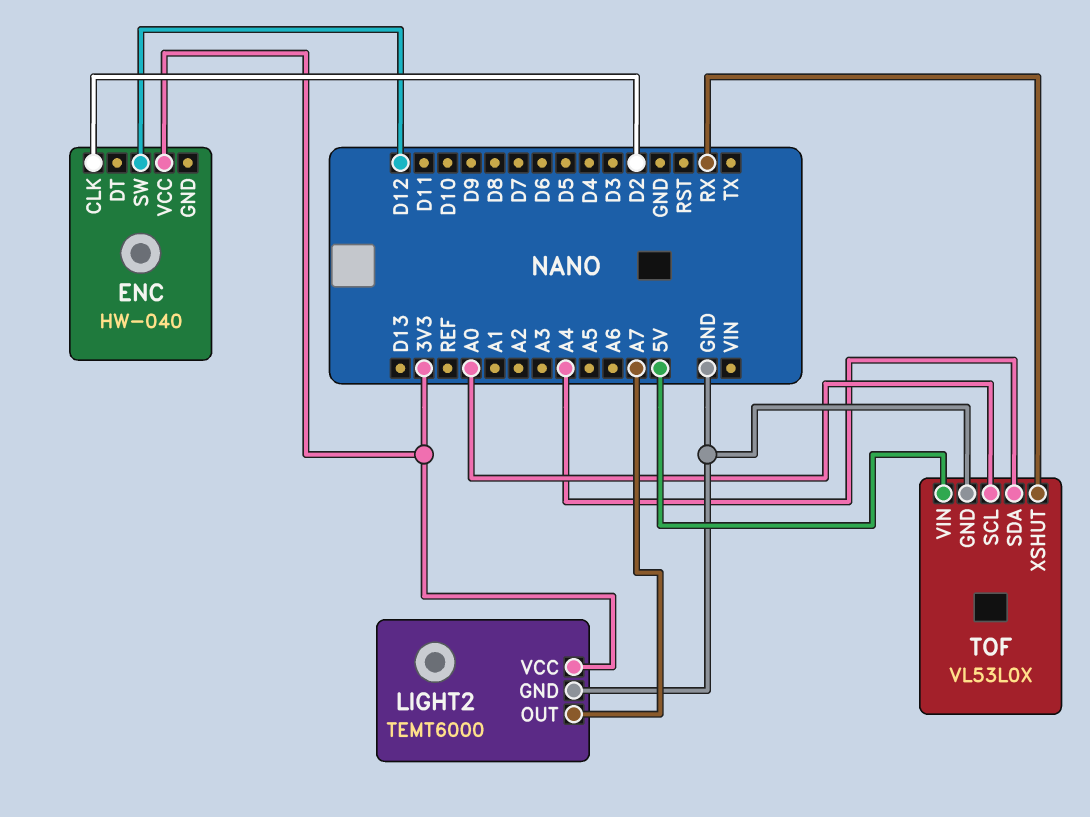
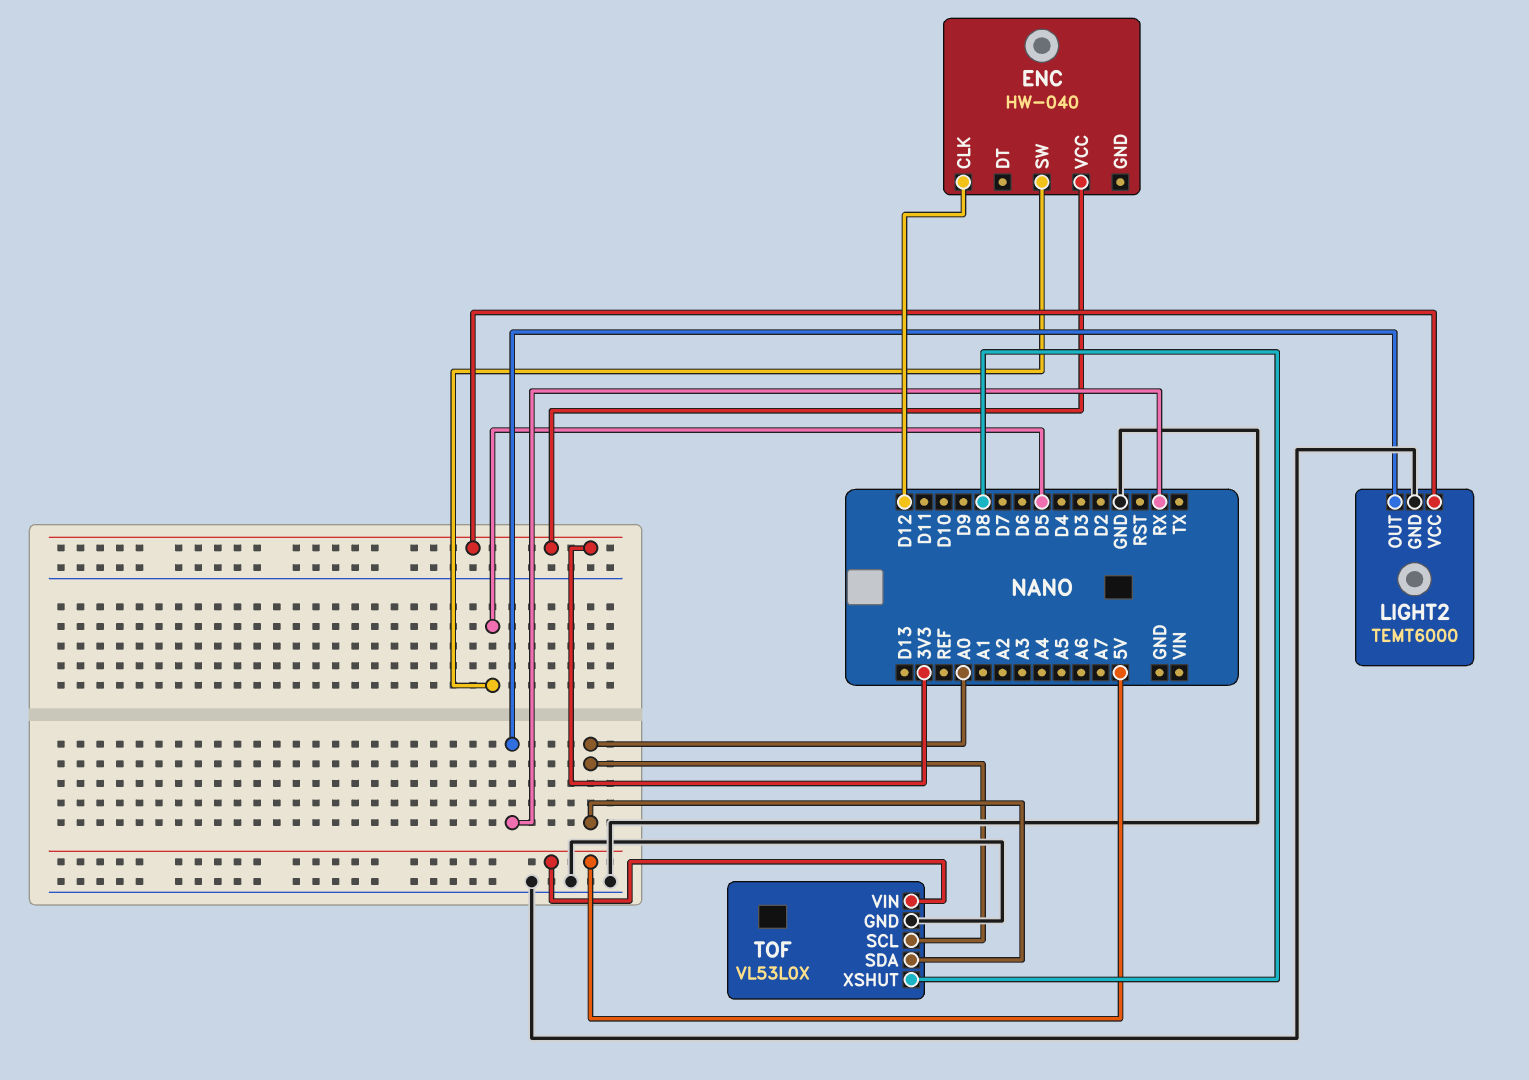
ENC pin CLK: D2 -> D12
ENC pin SW: D12 -> D5
LIGHT2 pin OUT: A7 -> RX
TOF pin SDA: A4 -> A0
TOF pin XSHUT: RX -> D8

